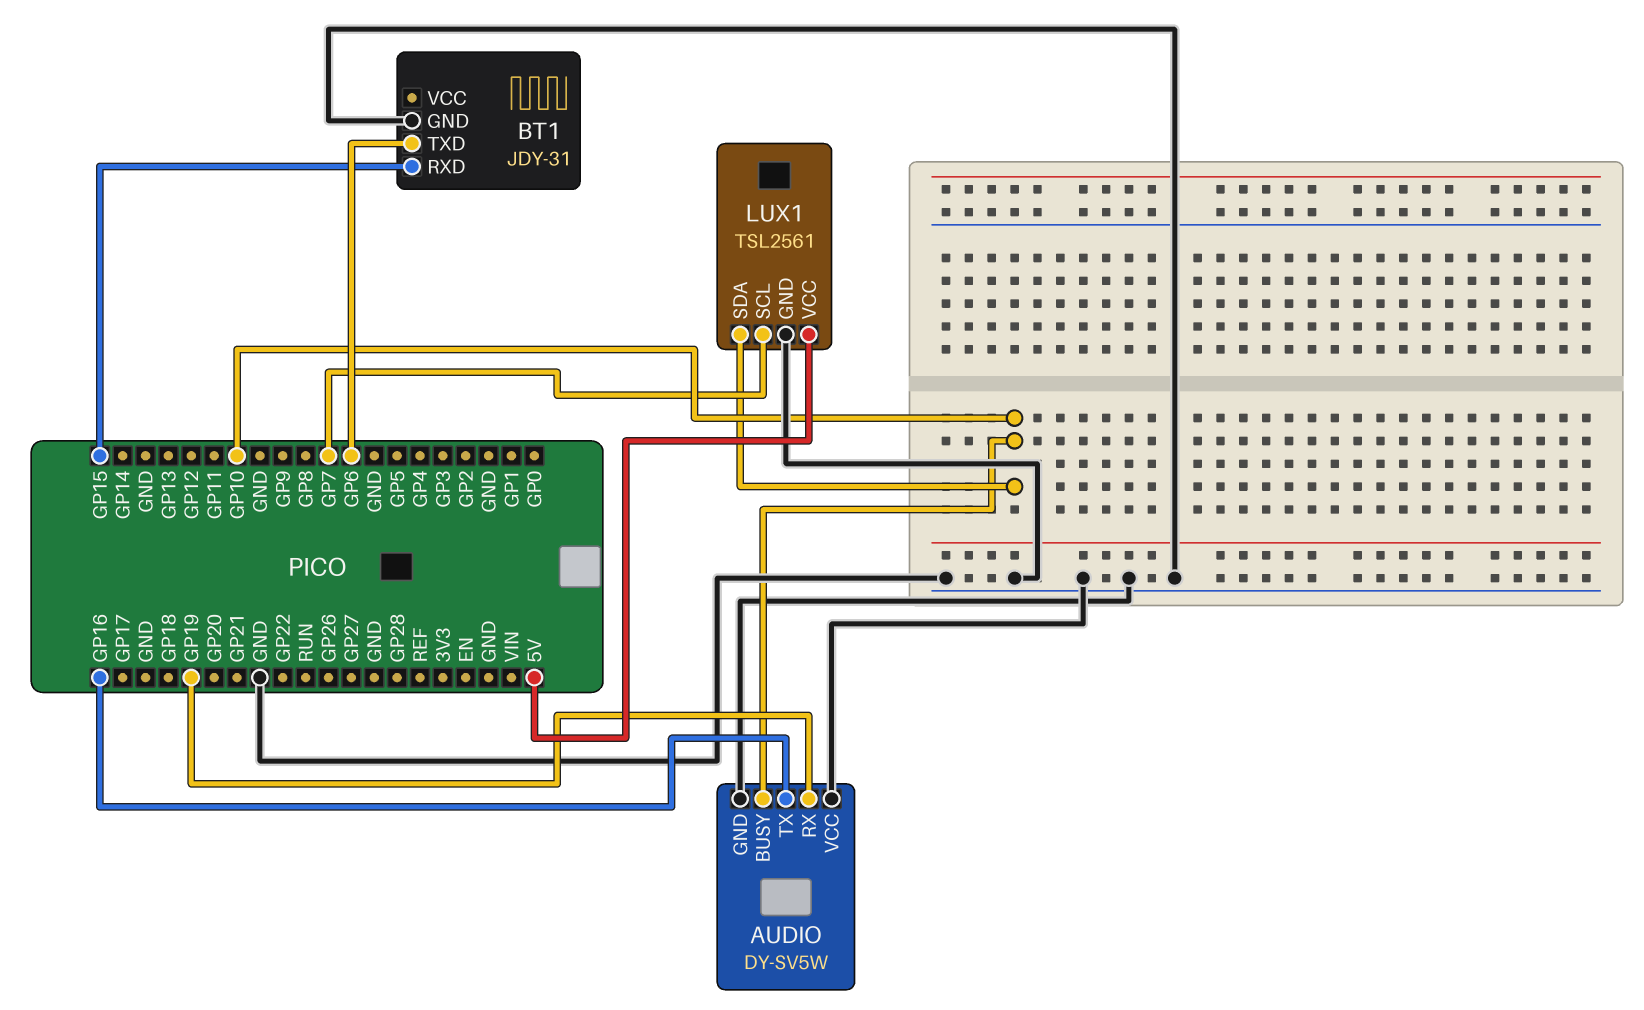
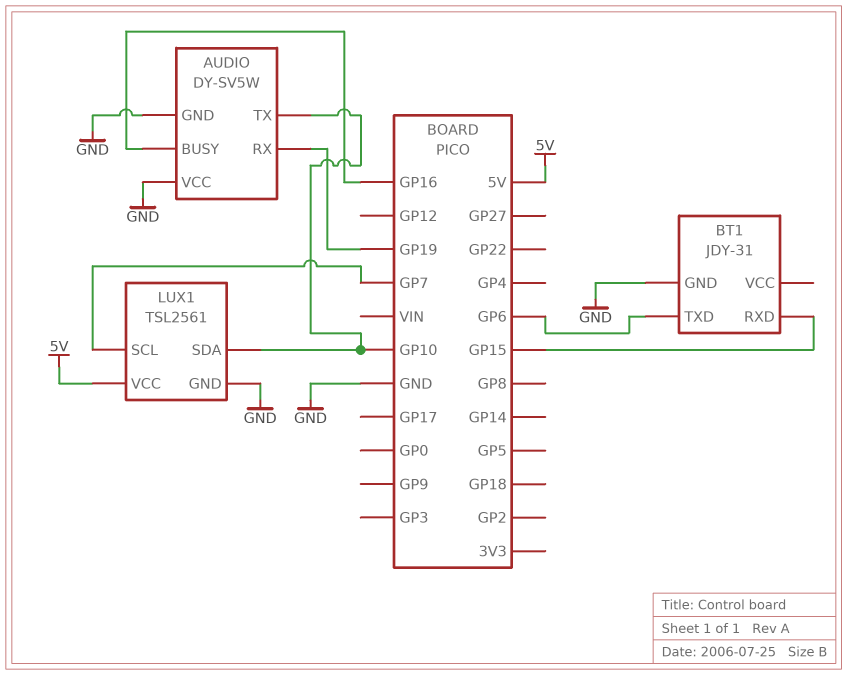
AUDIO pin BUSY: GP10 -> GP16
AUDIO pin TX: GP16 -> GP10

